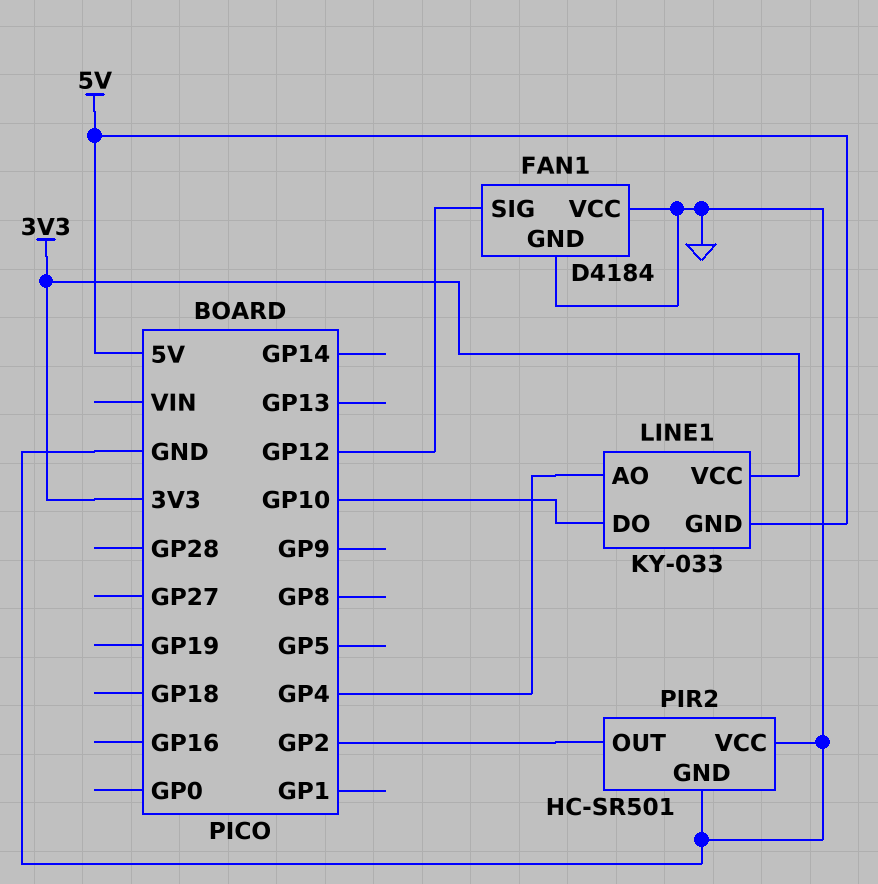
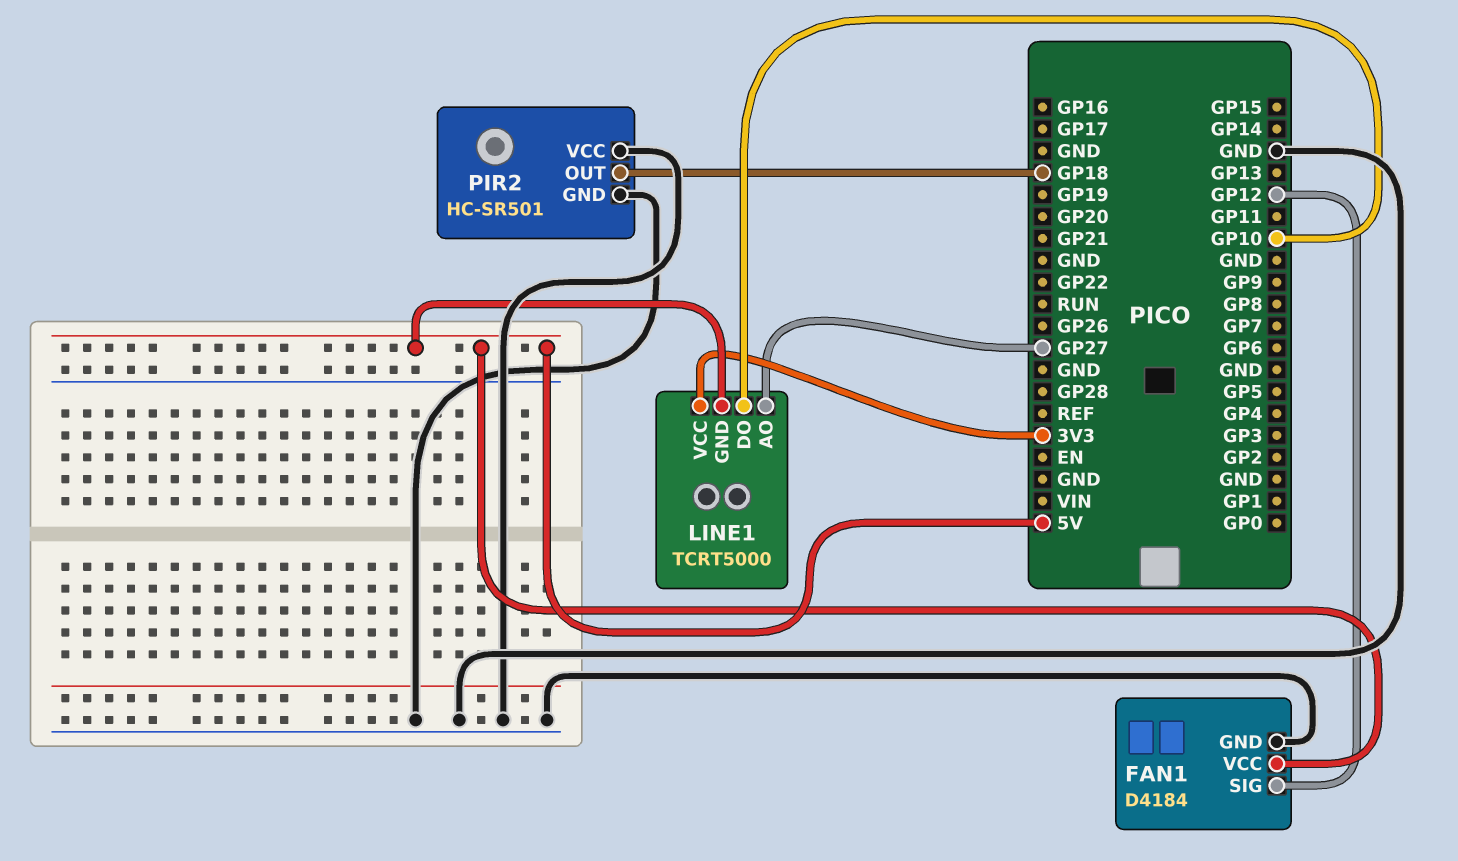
FAN1 pin VCC: GND -> 5V
LINE1: KY-033 -> TCRT5000
LINE1 pin AO: GP4 -> GP27
PIR2 pin OUT: GP2 -> GP18

